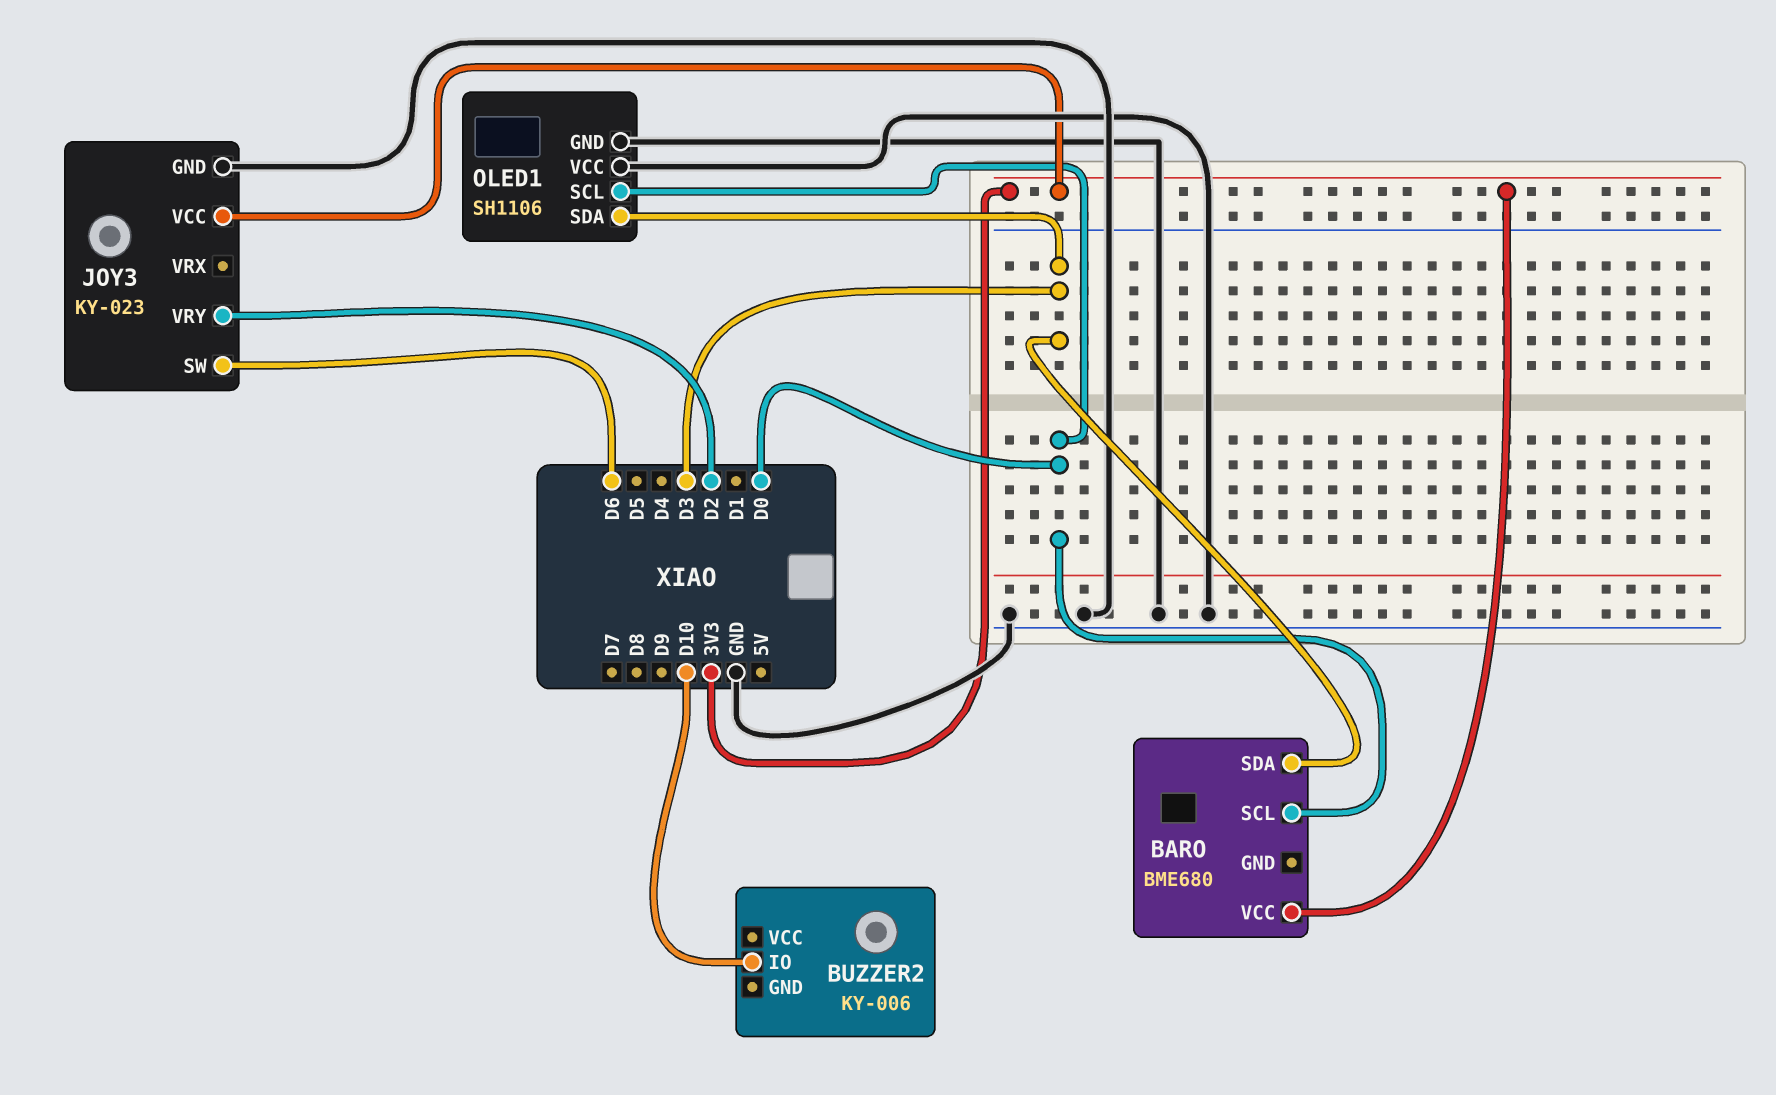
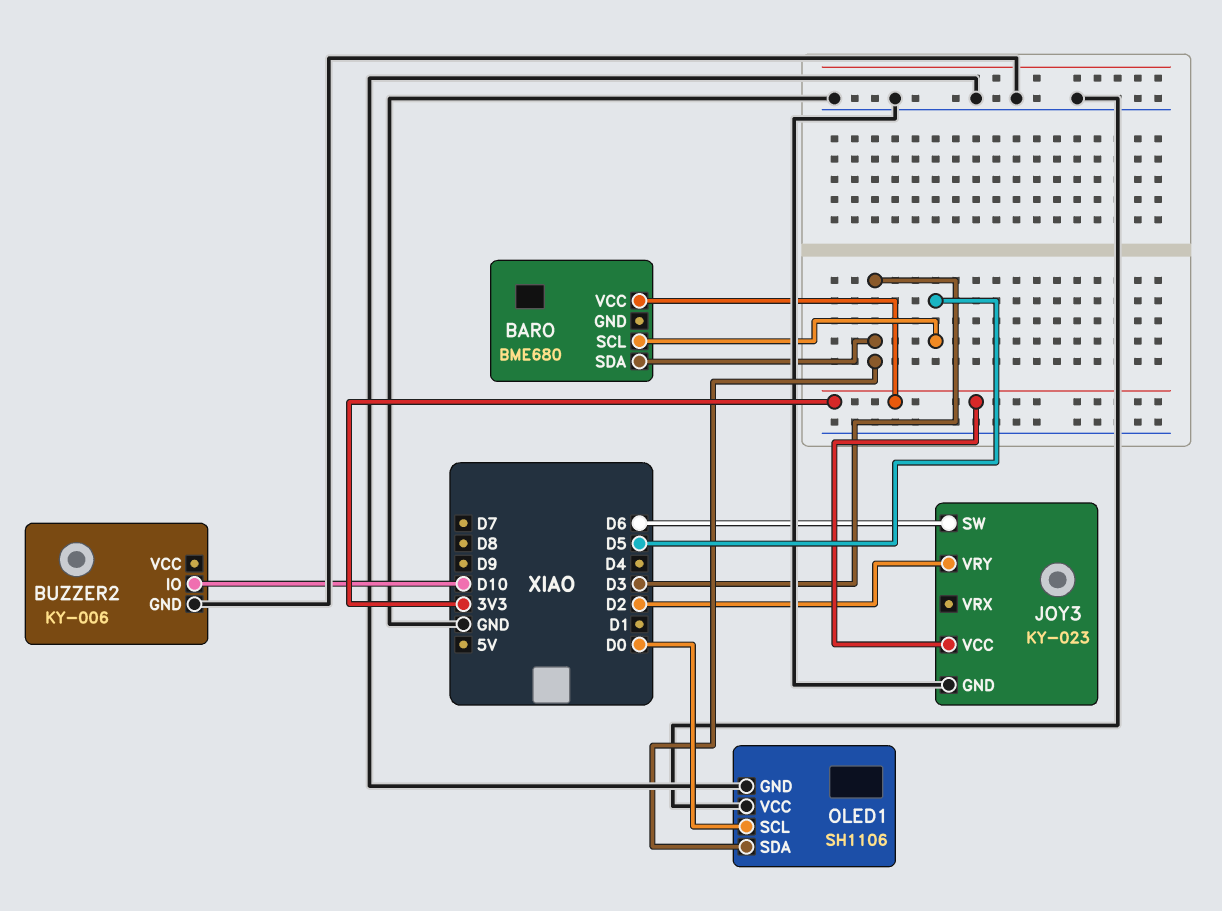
BARO pin SCL: D0 -> D5
BUZZER2 pin GND: none -> GND

